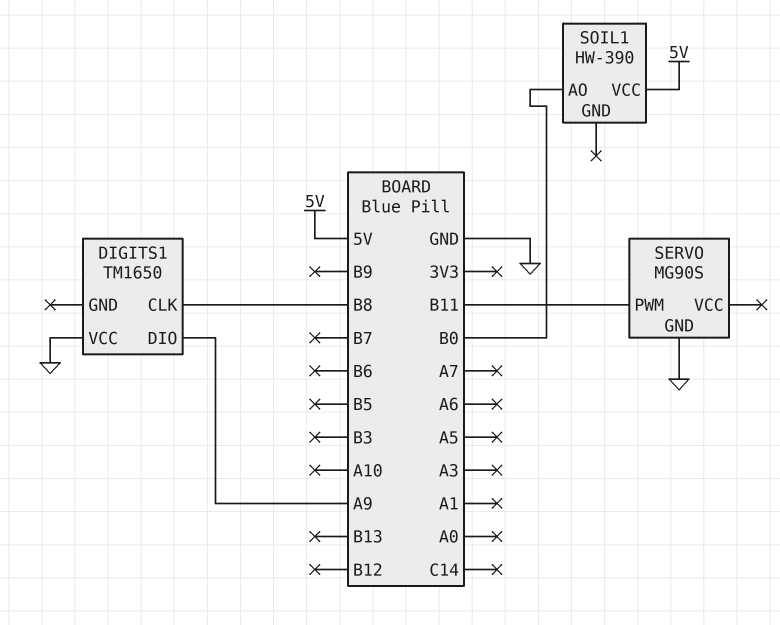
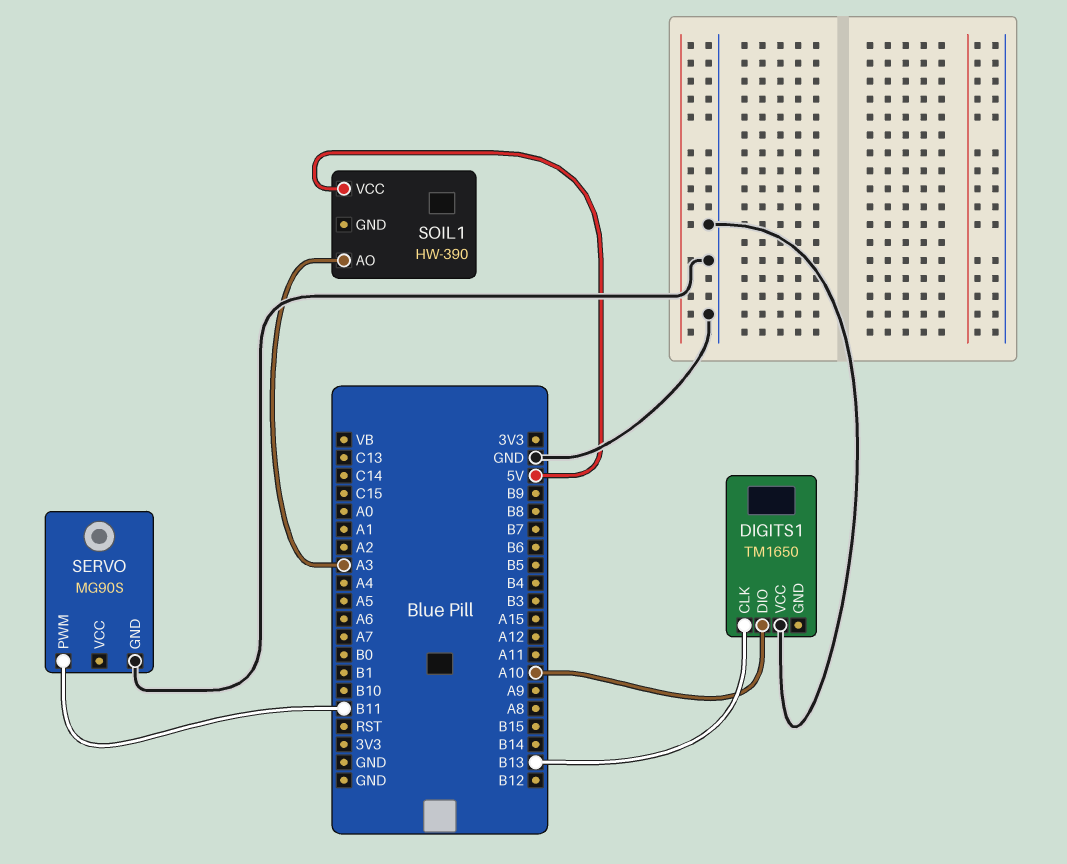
DIGITS1 pin CLK: B8 -> B13
DIGITS1 pin DIO: A9 -> A10
SOIL1 pin AO: B0 -> A3

